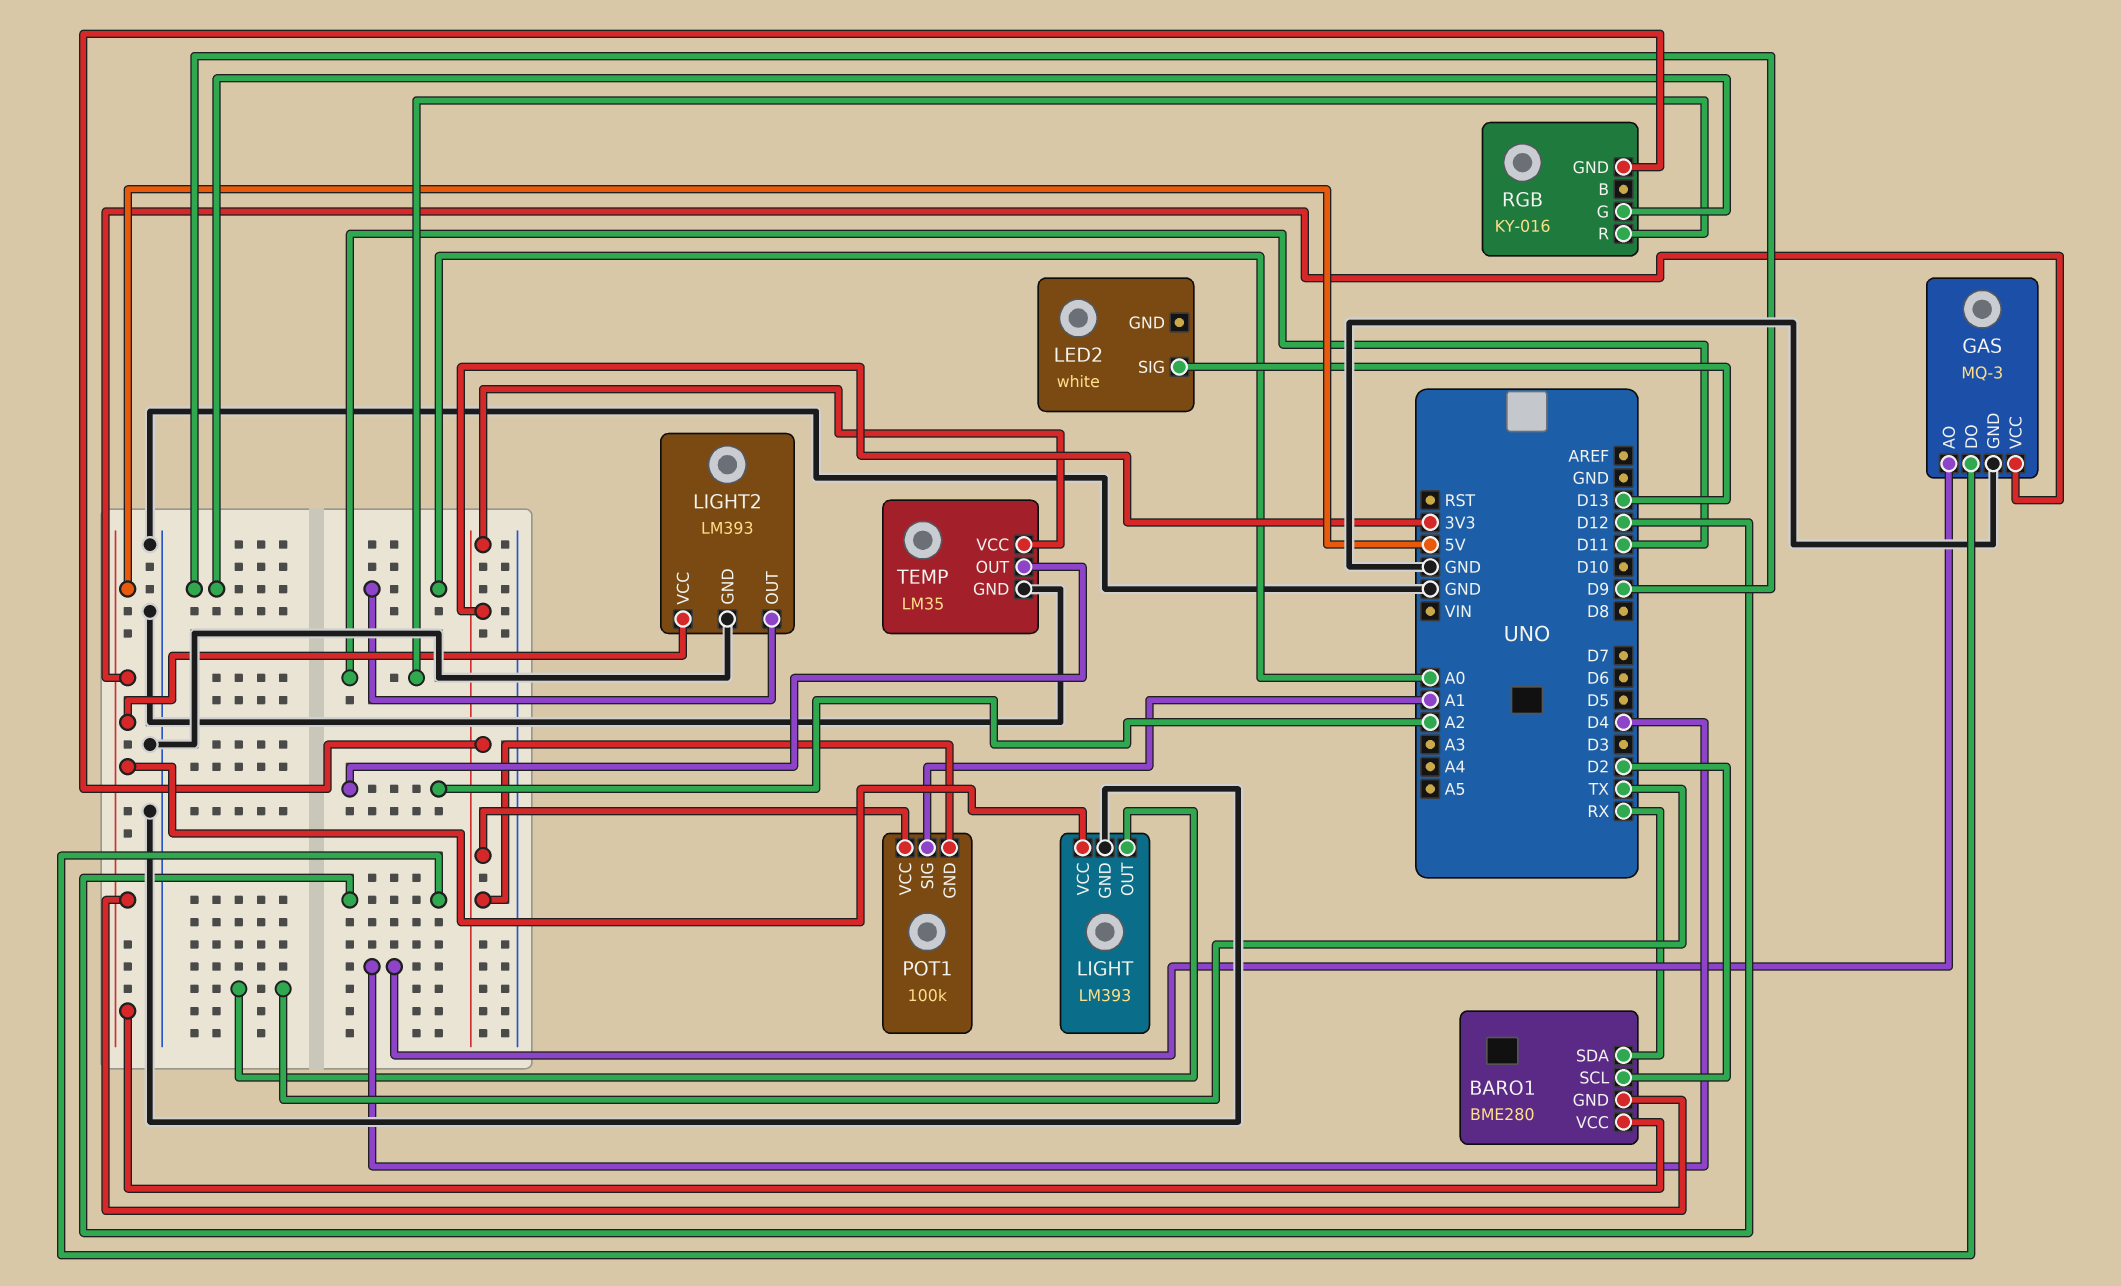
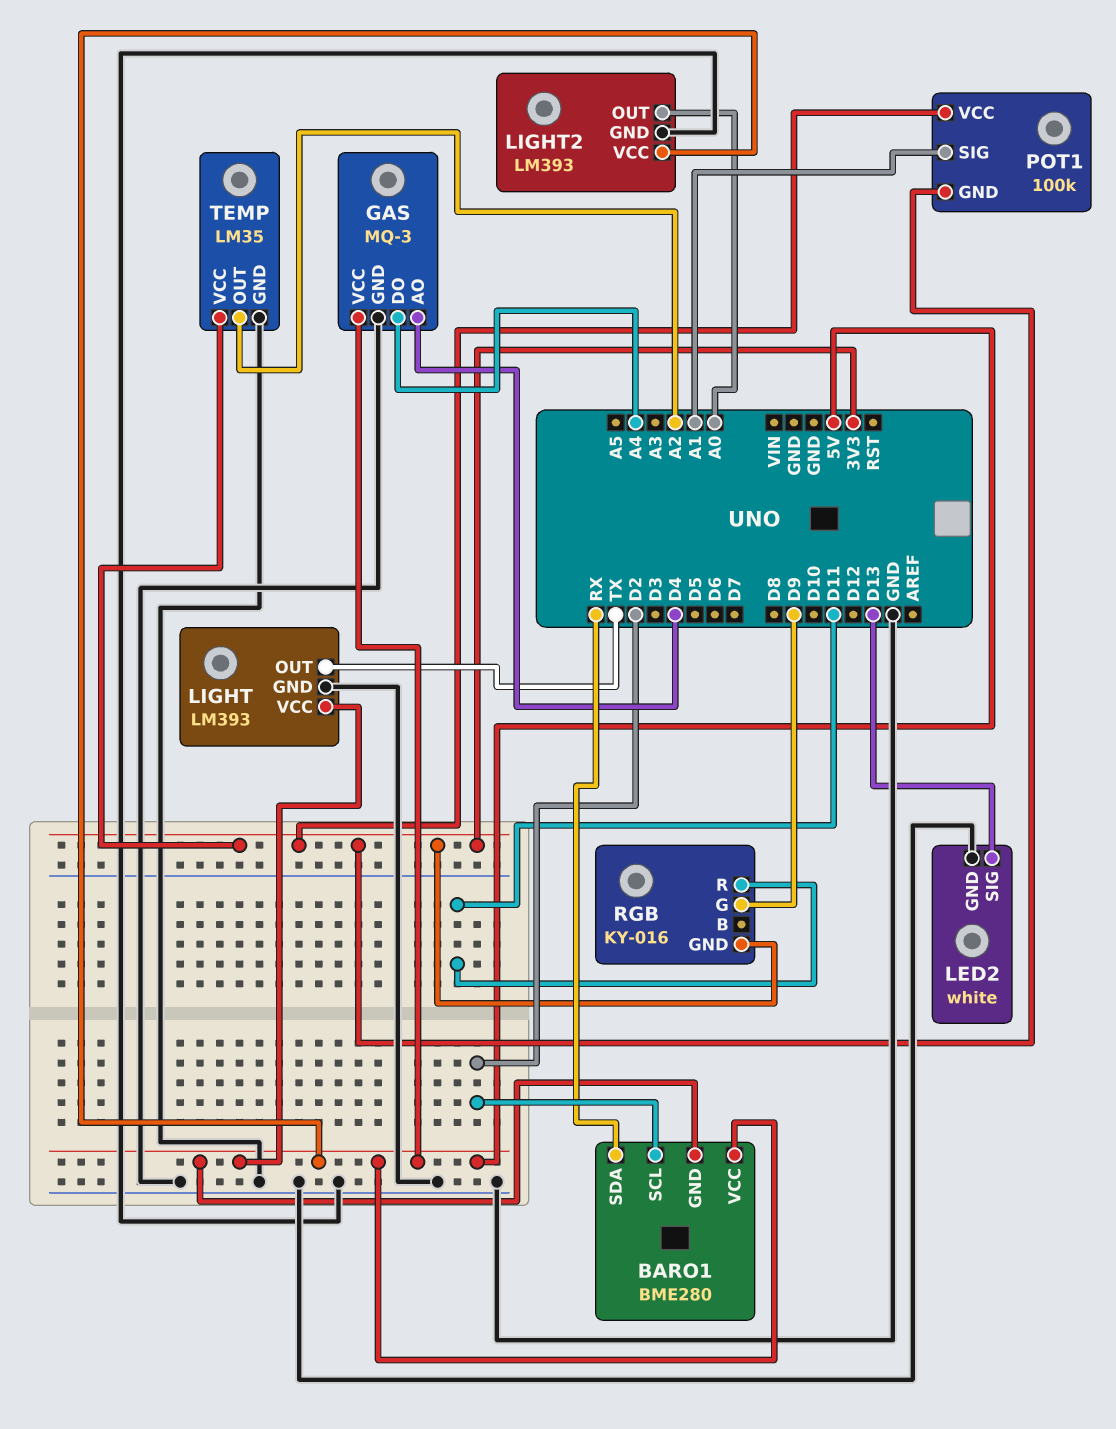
GAS pin DO: D12 -> A4
LED2 pin GND: none -> GND

